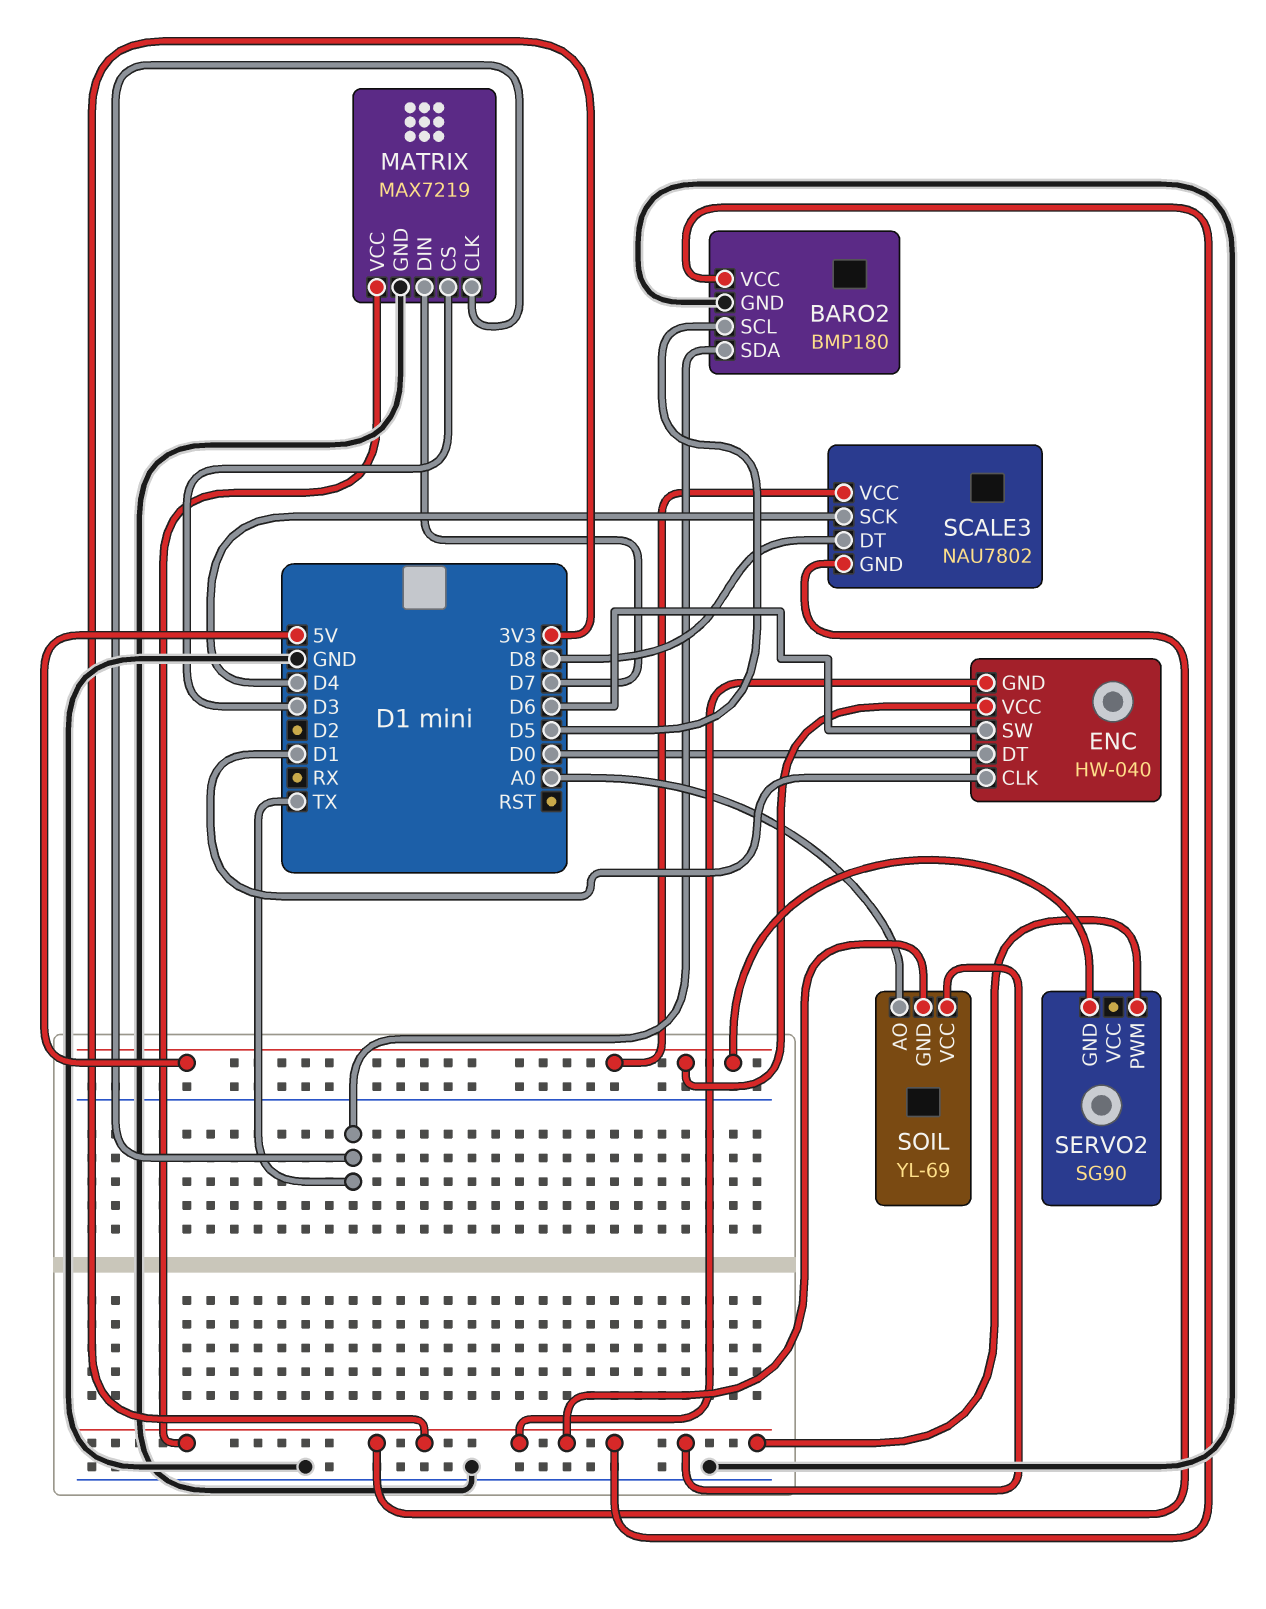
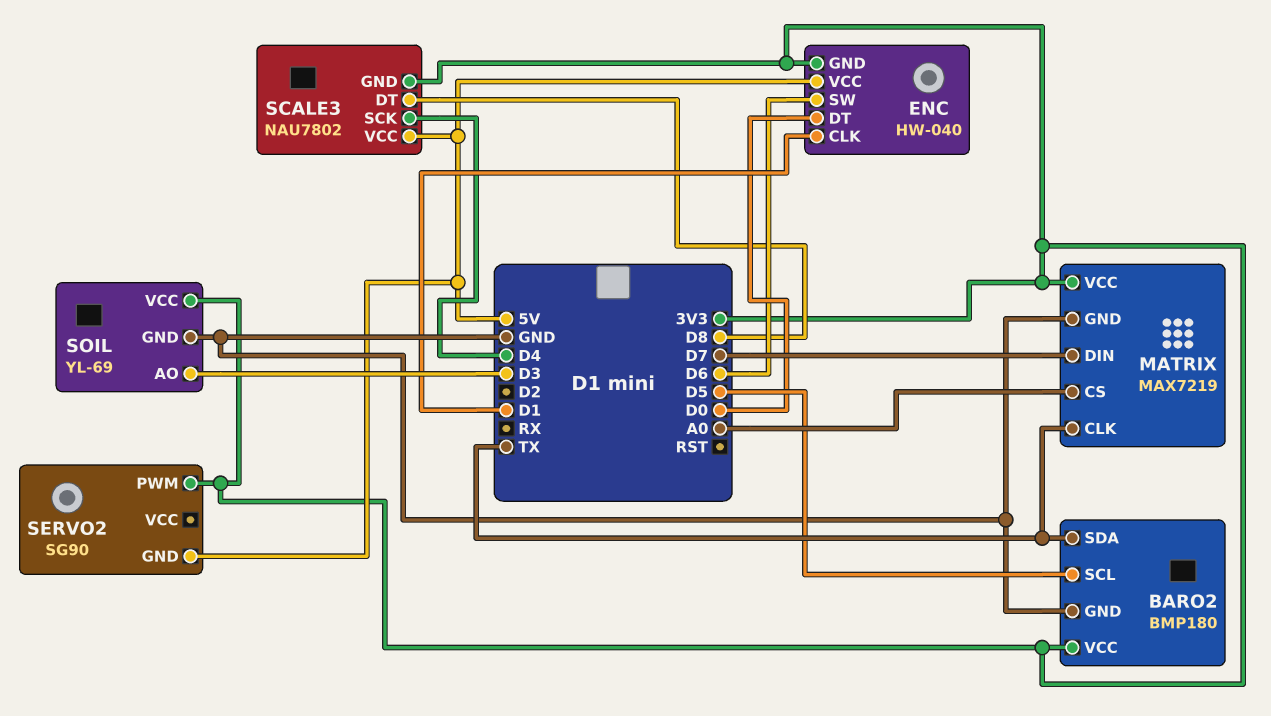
MATRIX pin CS: D3 -> A0
SOIL pin AO: A0 -> D3
SOIL pin GND: 3V3 -> GND

